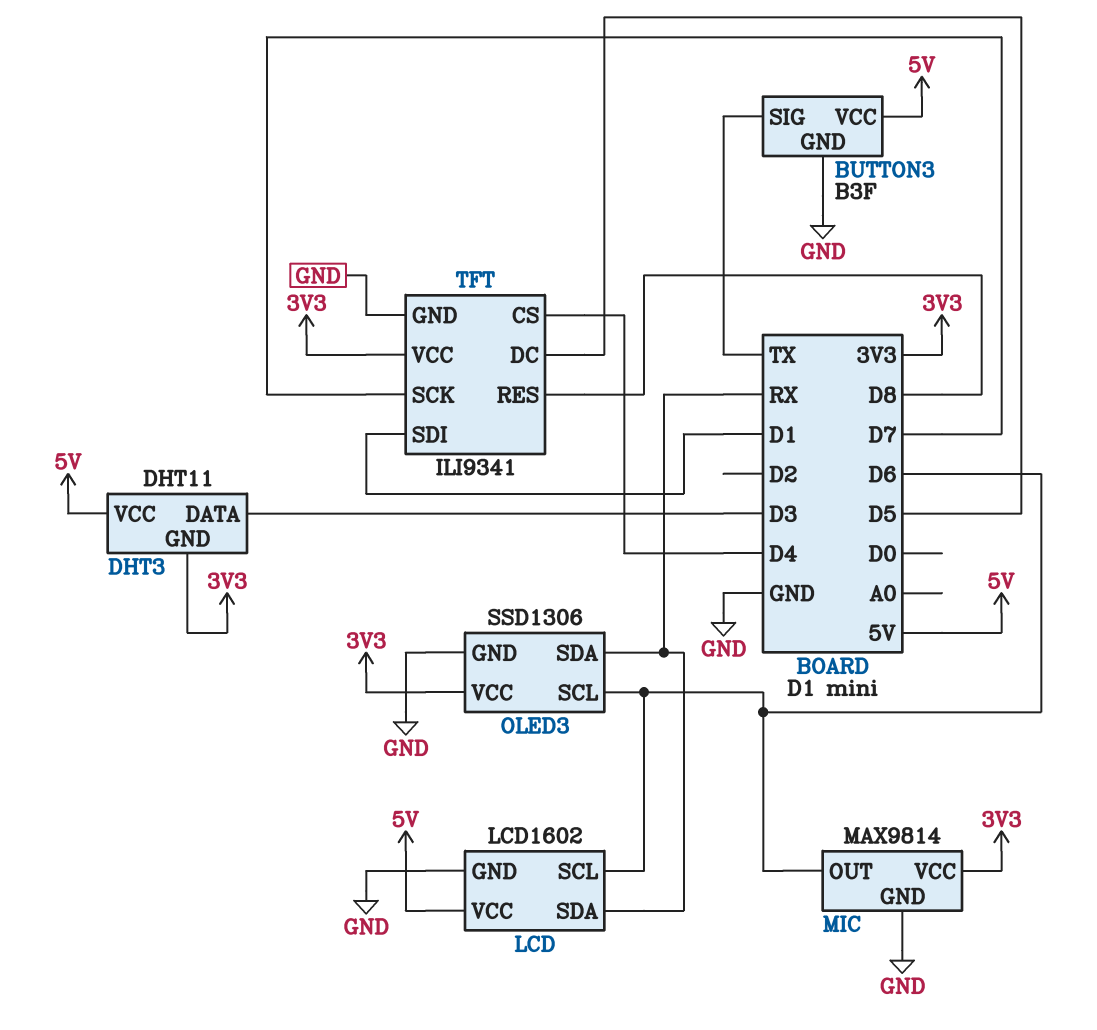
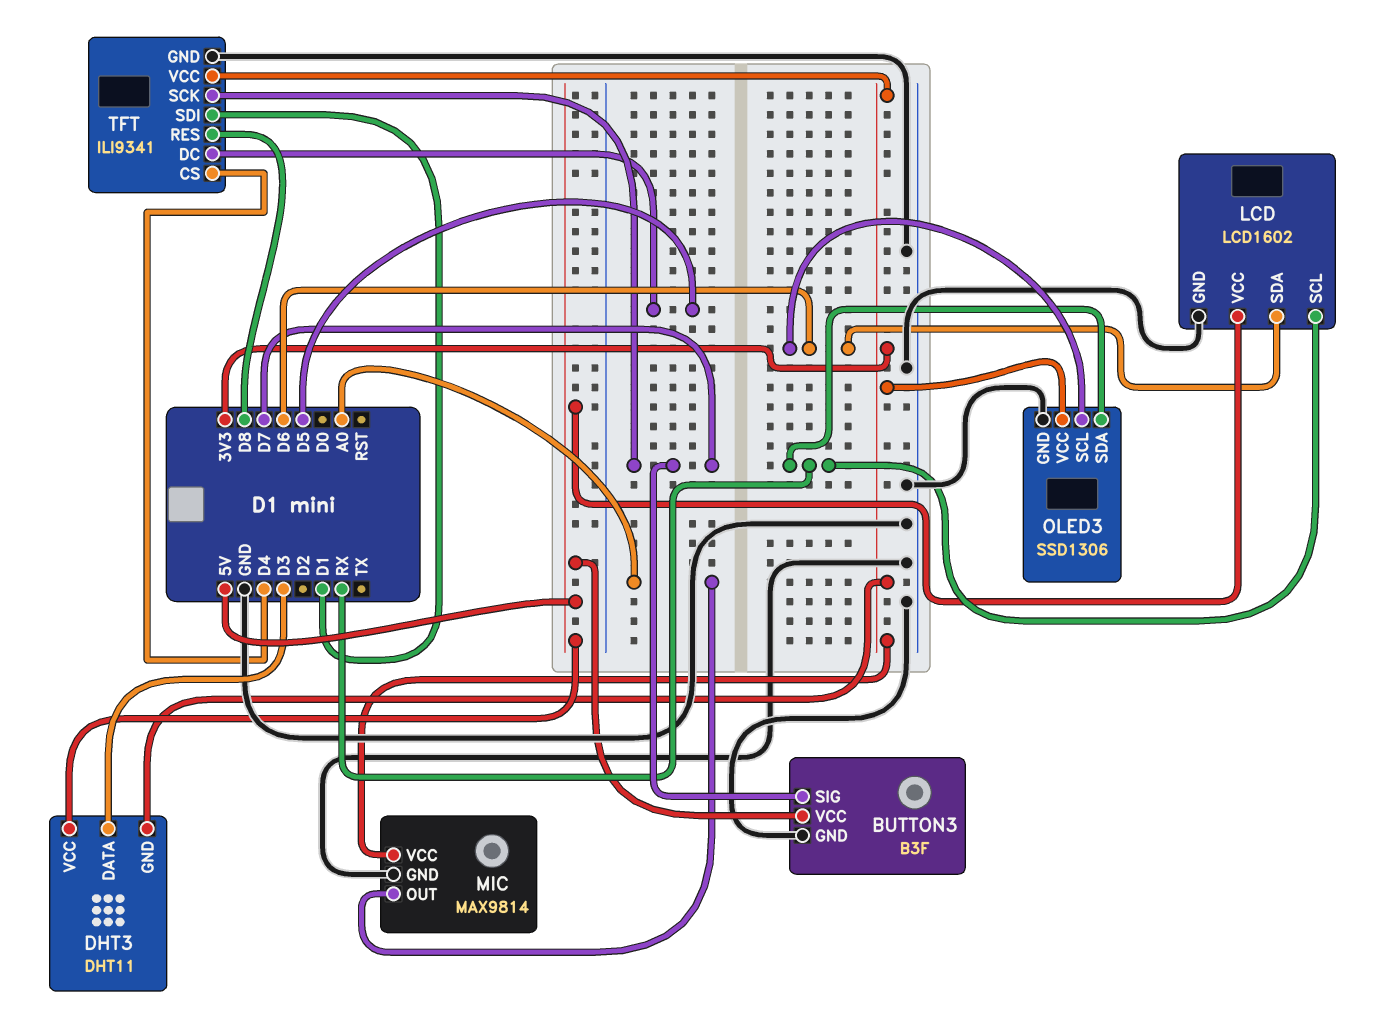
BUTTON3 pin SIG: TX -> D7
LCD pin SCL: D6 -> RX
LCD pin SDA: RX -> D6
MIC pin OUT: D6 -> A0

